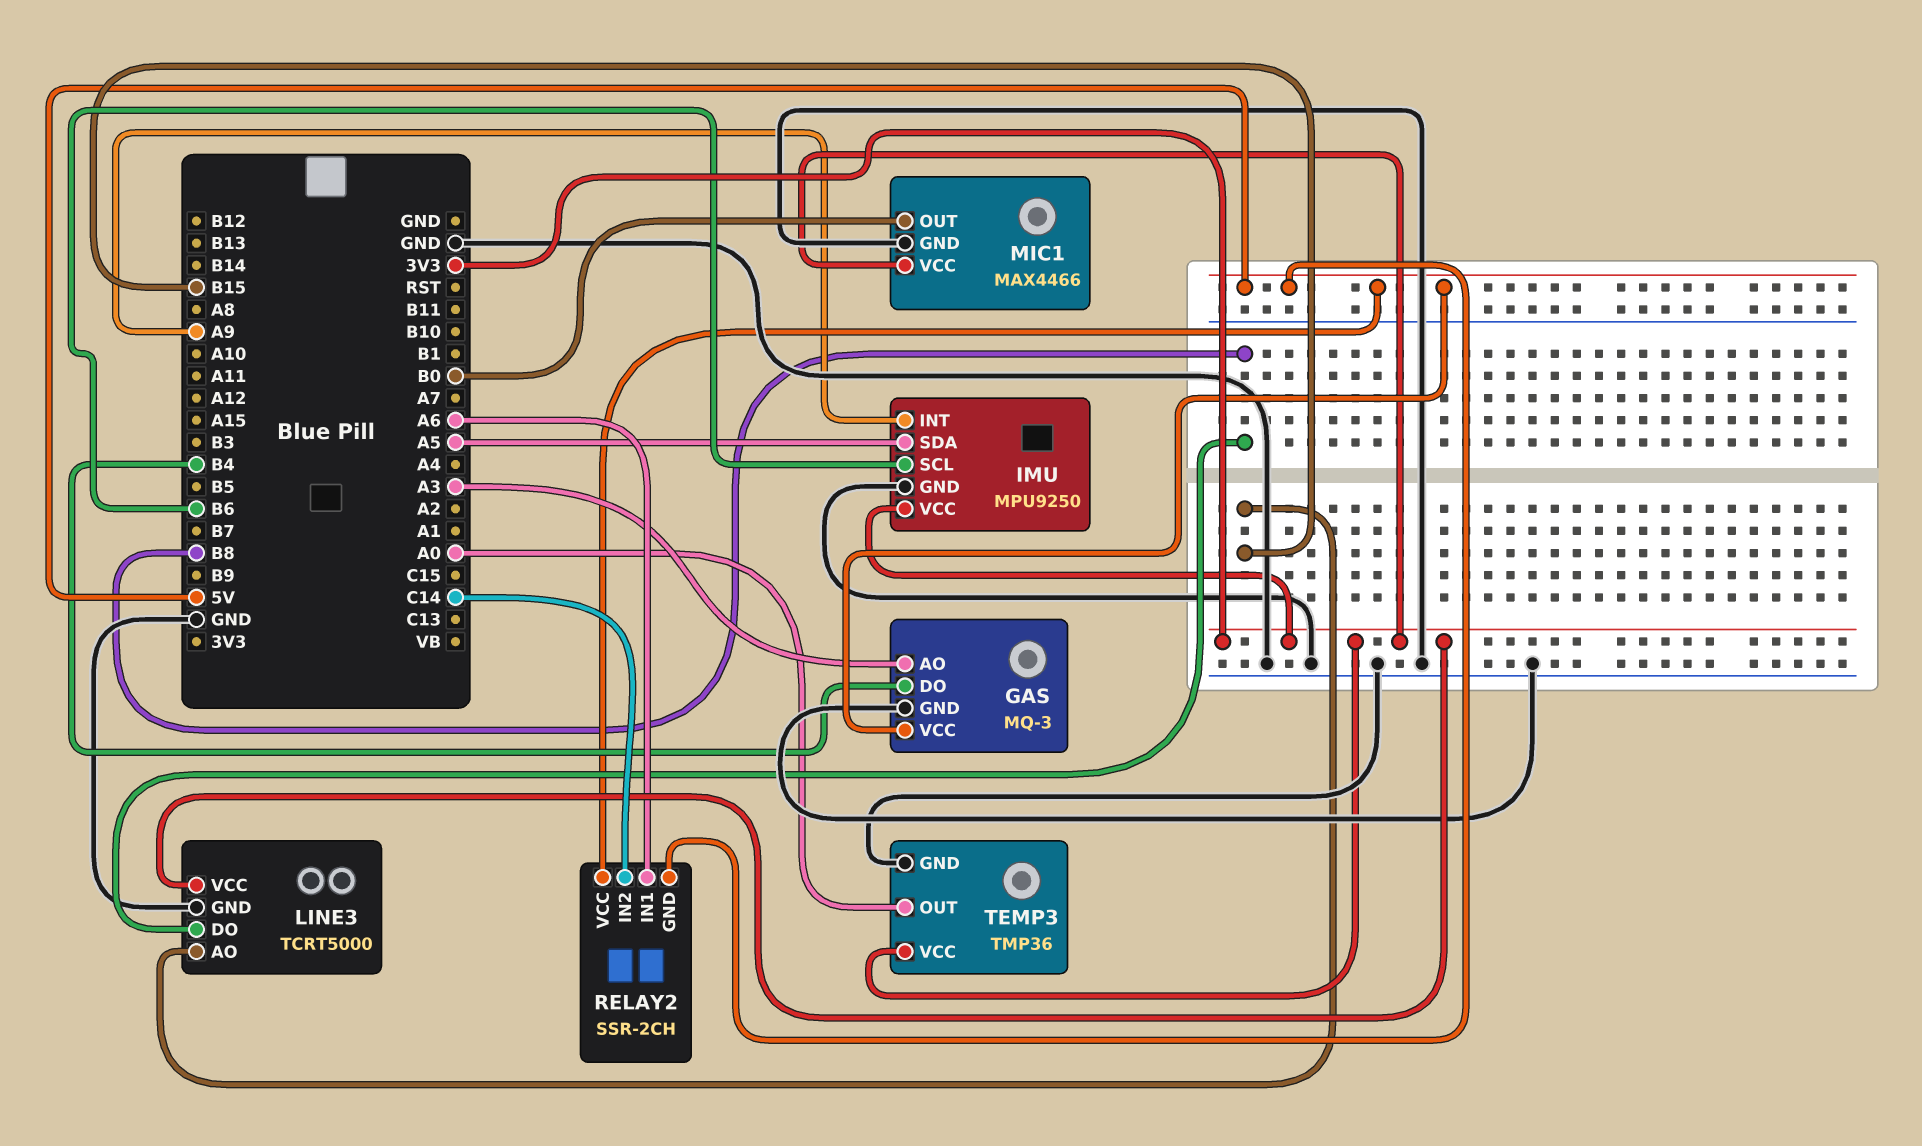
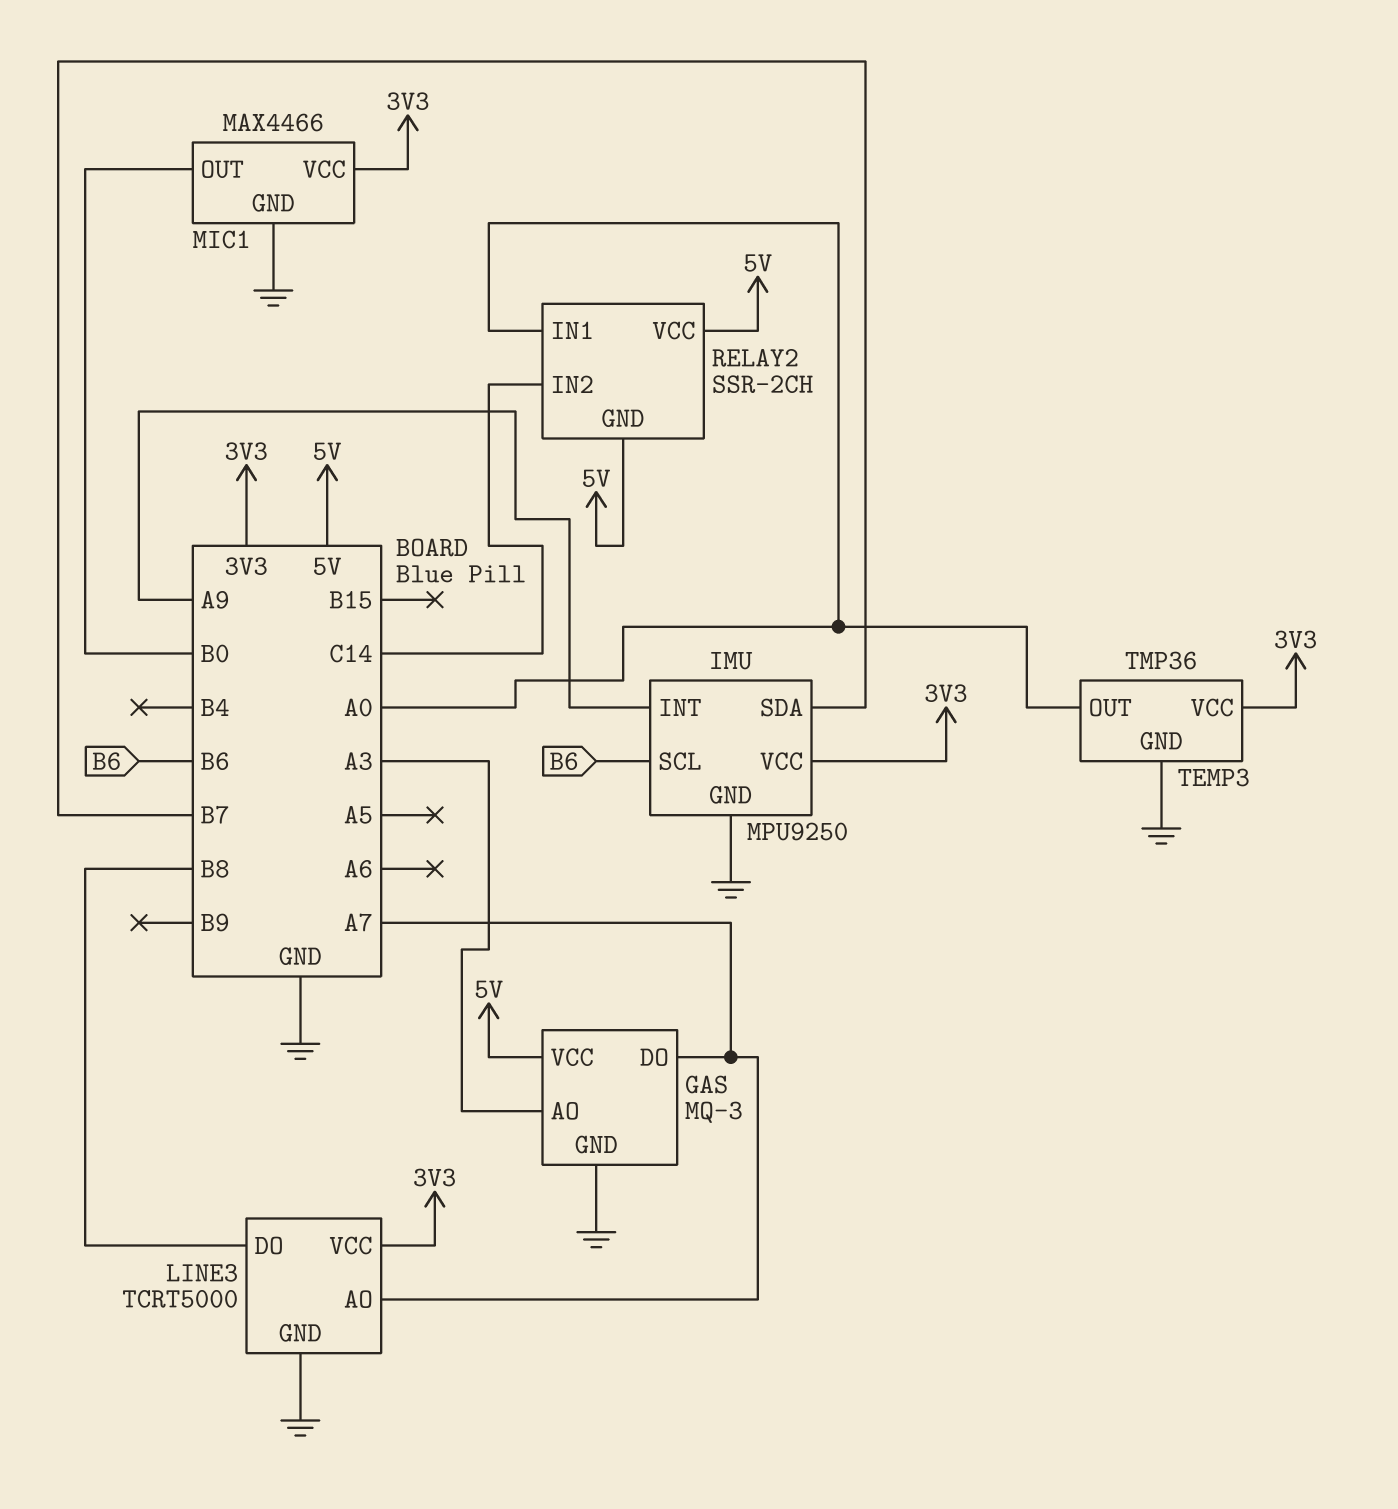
GAS pin DO: B4 -> A7
IMU pin SDA: A5 -> B7
LINE3 pin AO: B15 -> A7
RELAY2 pin IN1: A6 -> A0

